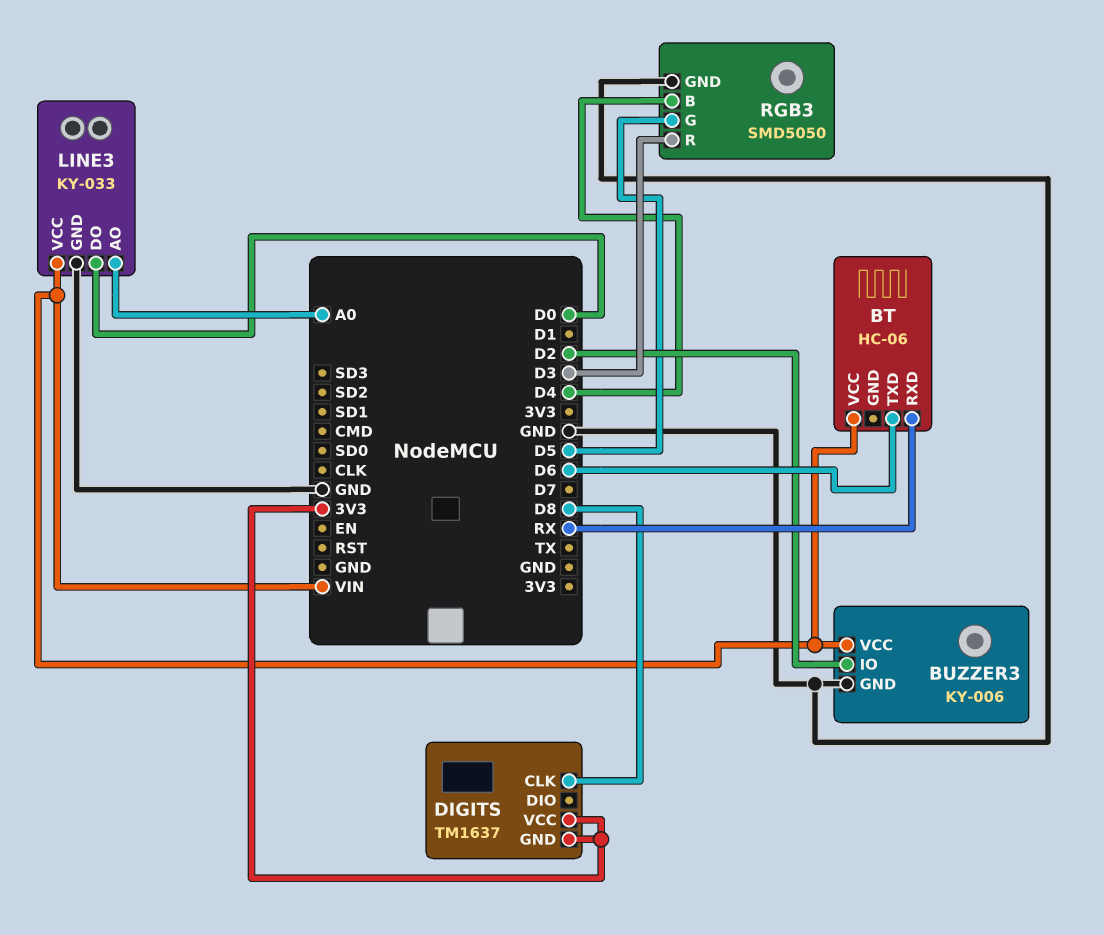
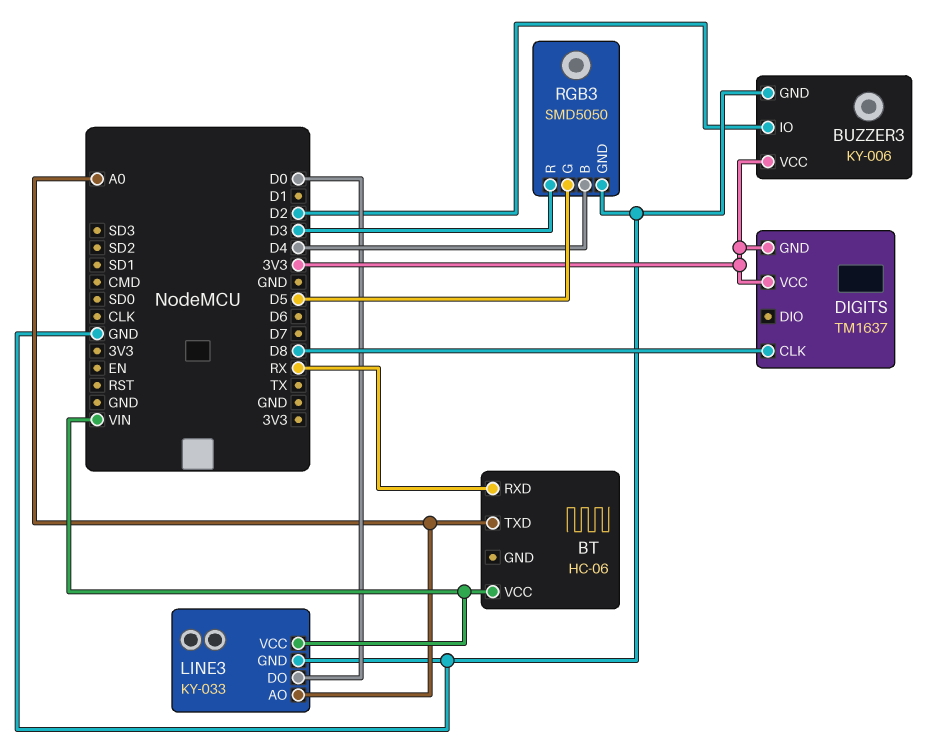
BT pin TXD: D6 -> A0
BUZZER3 pin VCC: VIN -> 3V3

